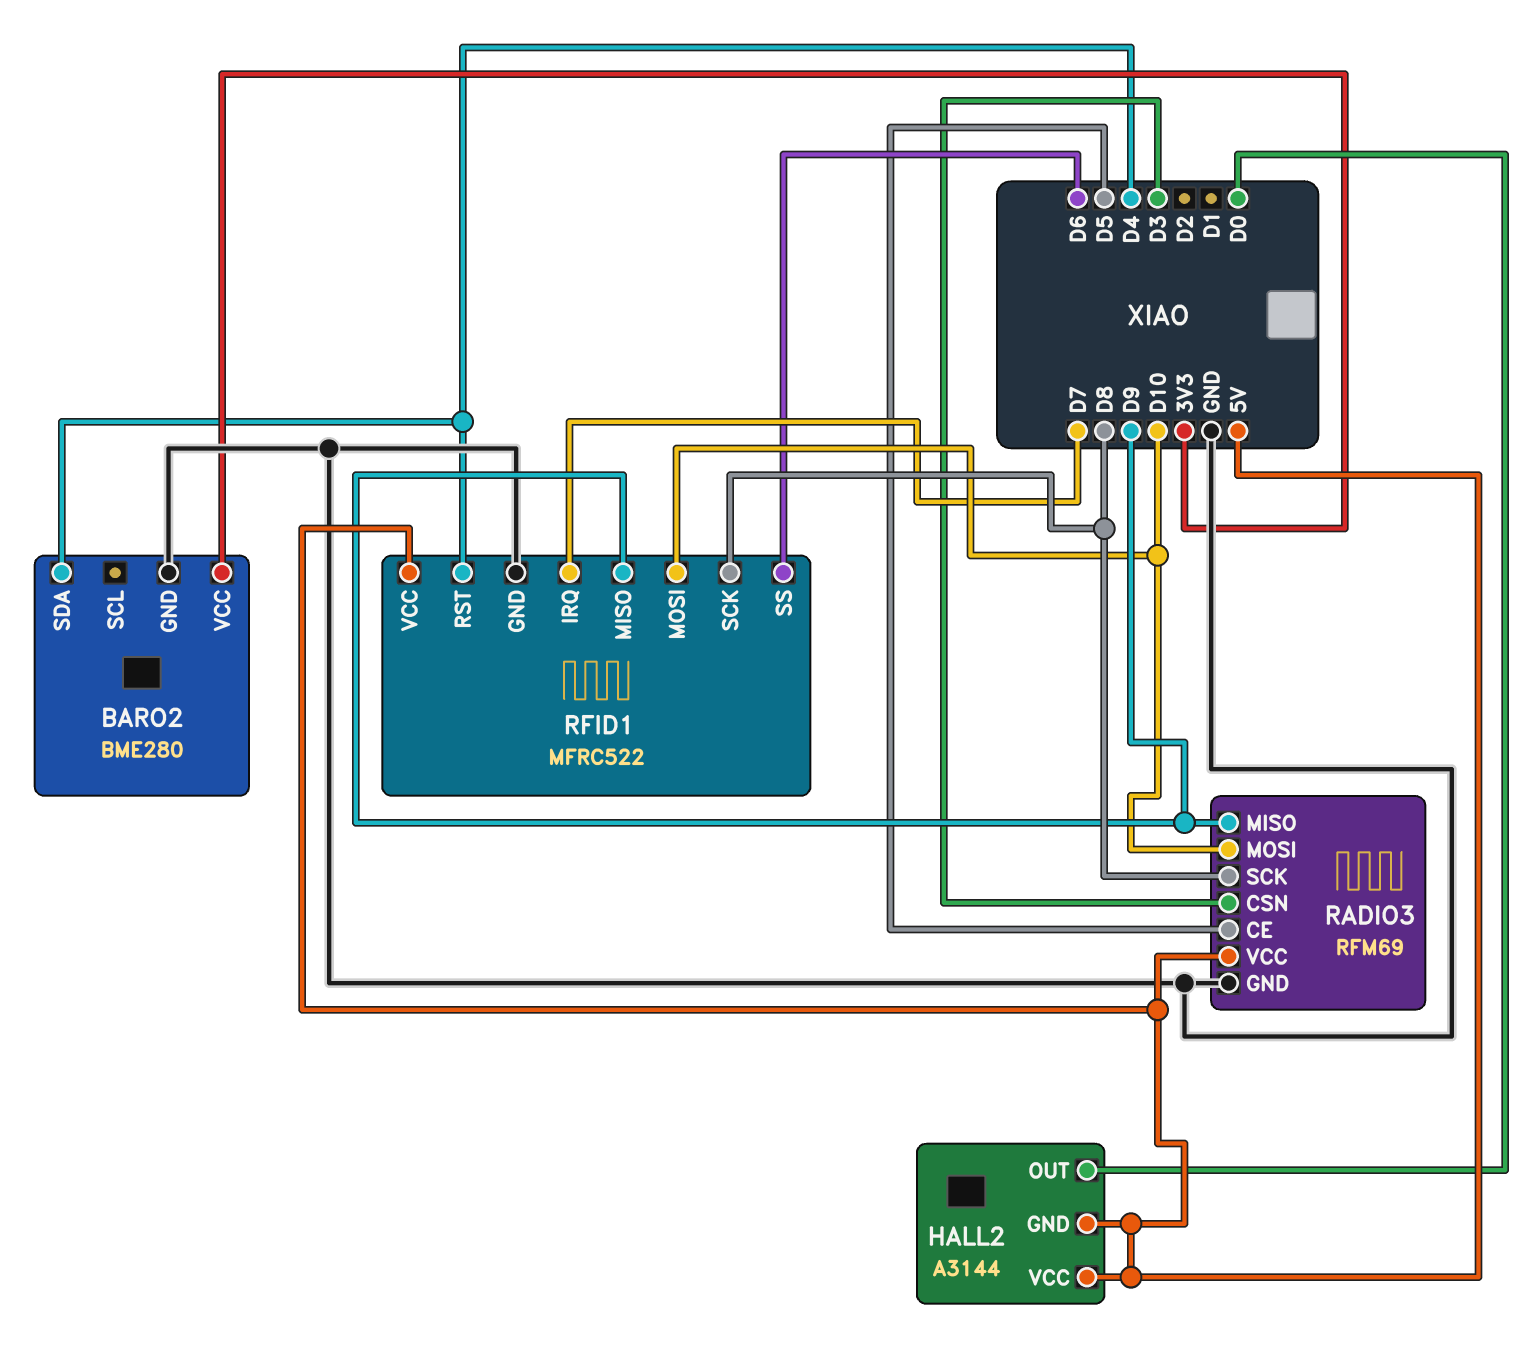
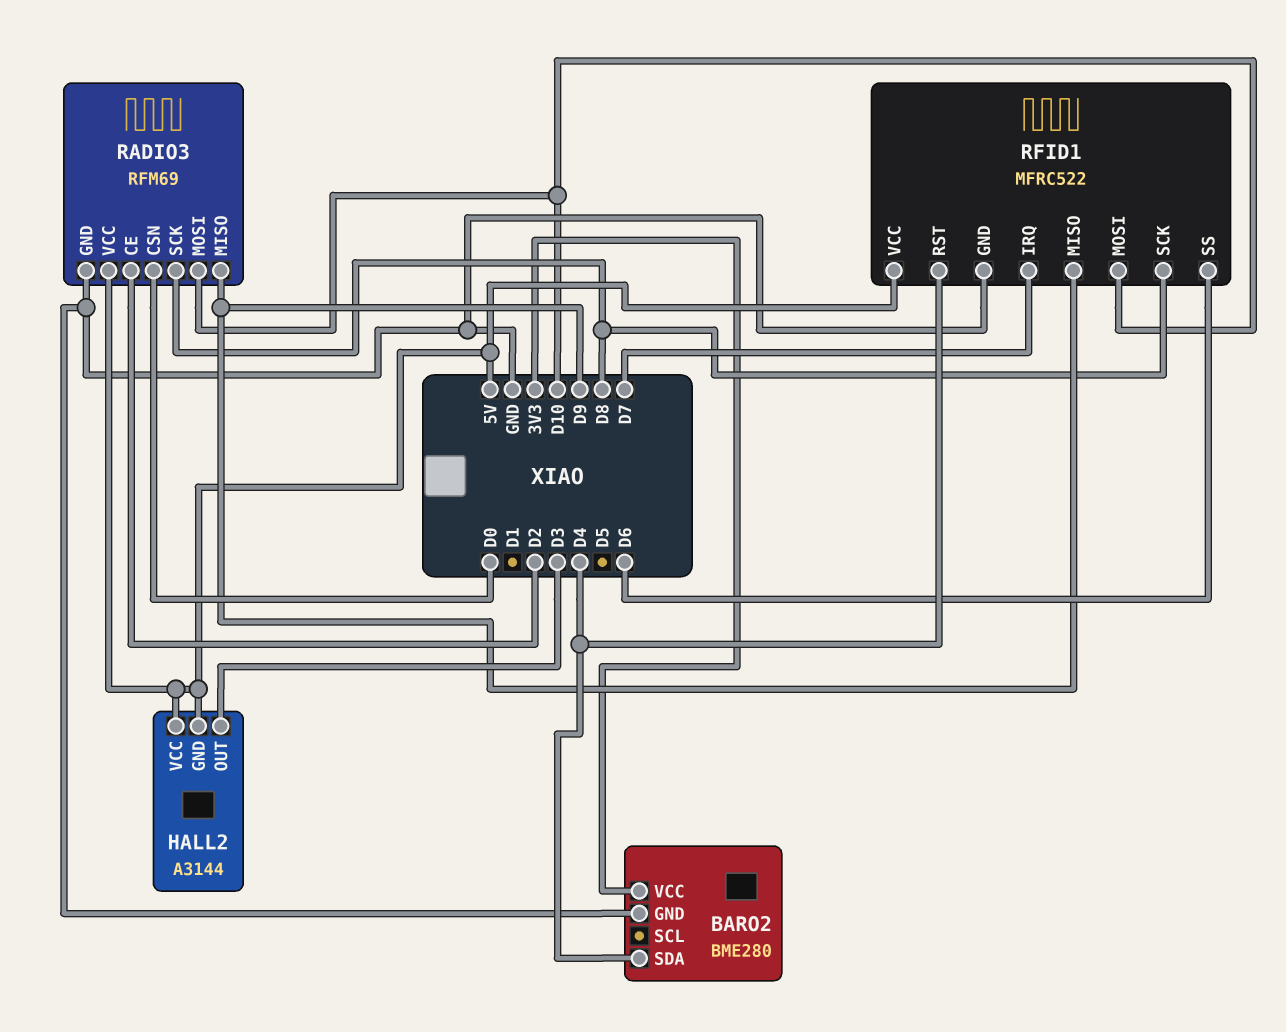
HALL2 pin OUT: D0 -> D3
RADIO3 pin CE: D5 -> D2
RADIO3 pin CSN: D3 -> D0

